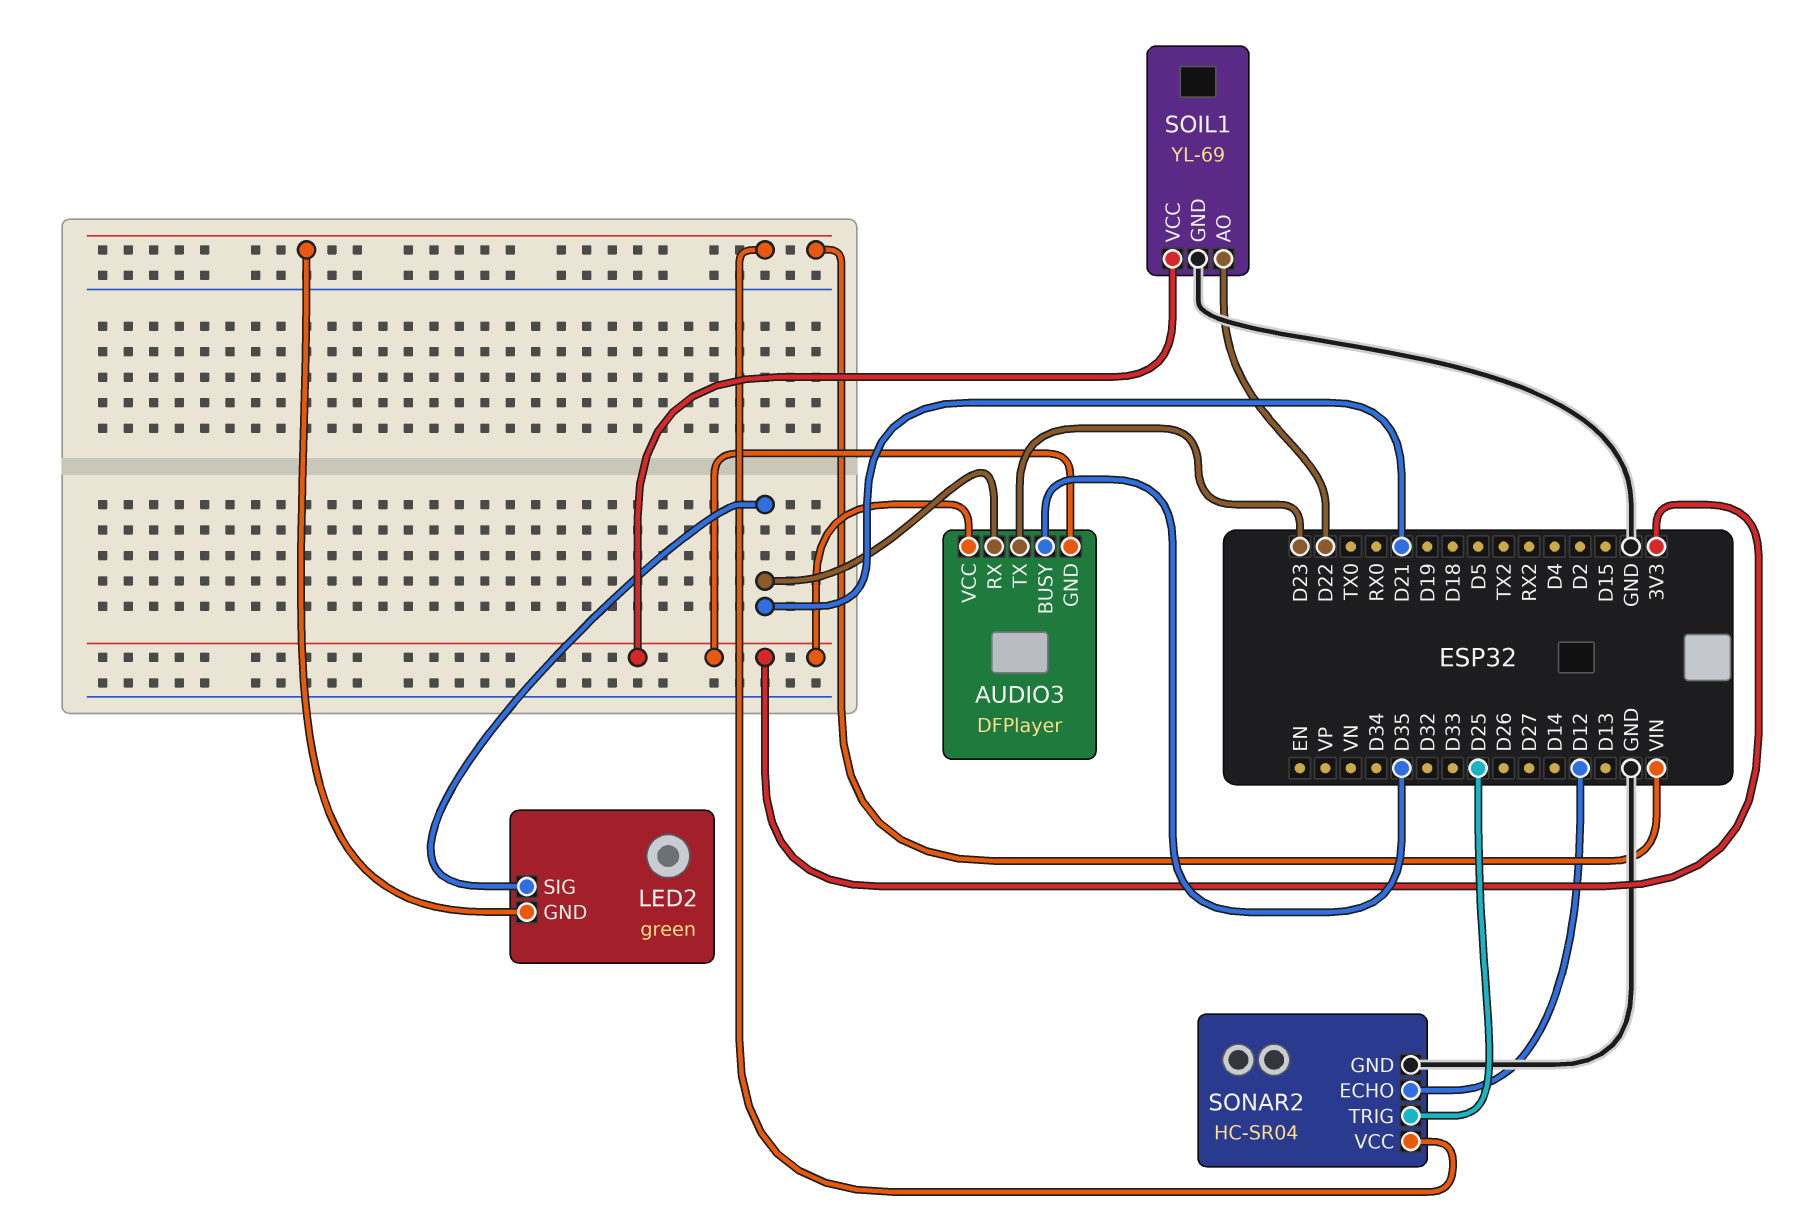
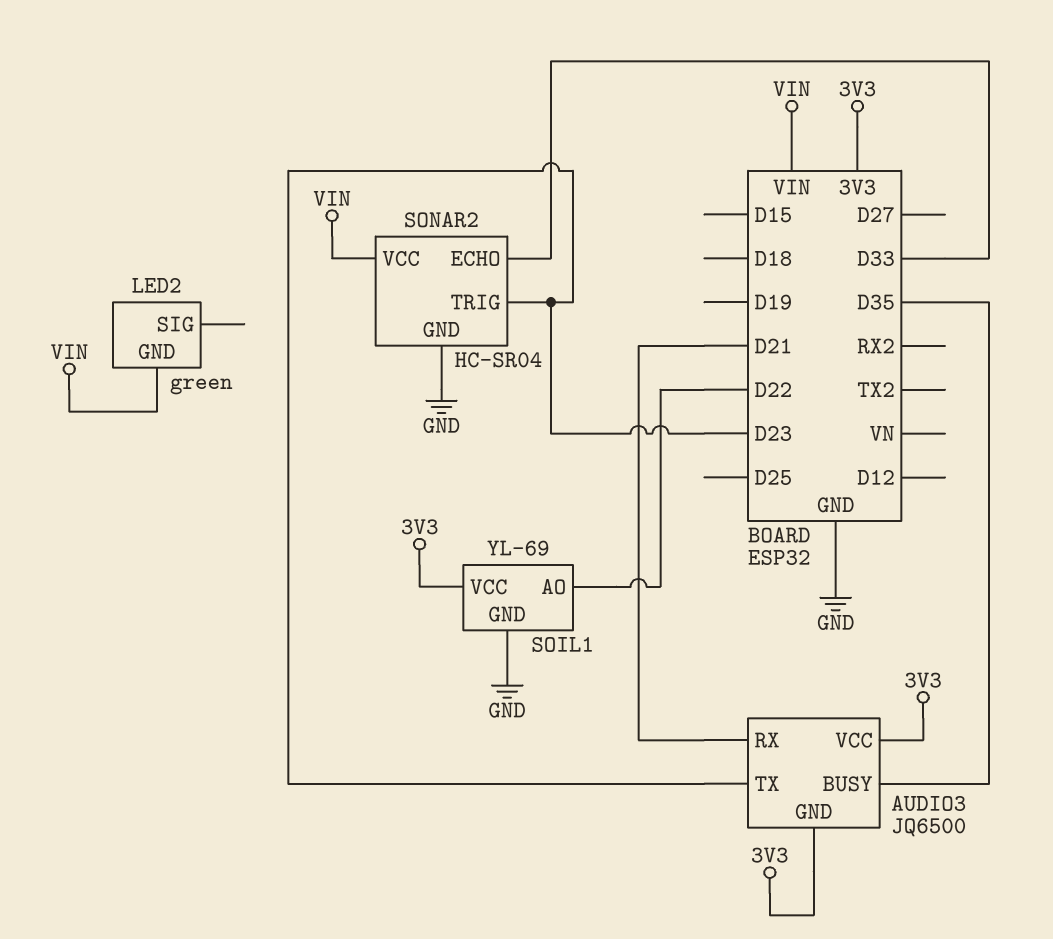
AUDIO3: DFPlayer -> JQ6500
LED2 pin SIG: D21 -> none
SONAR2 pin ECHO: D12 -> D33
SONAR2 pin TRIG: D25 -> D23

